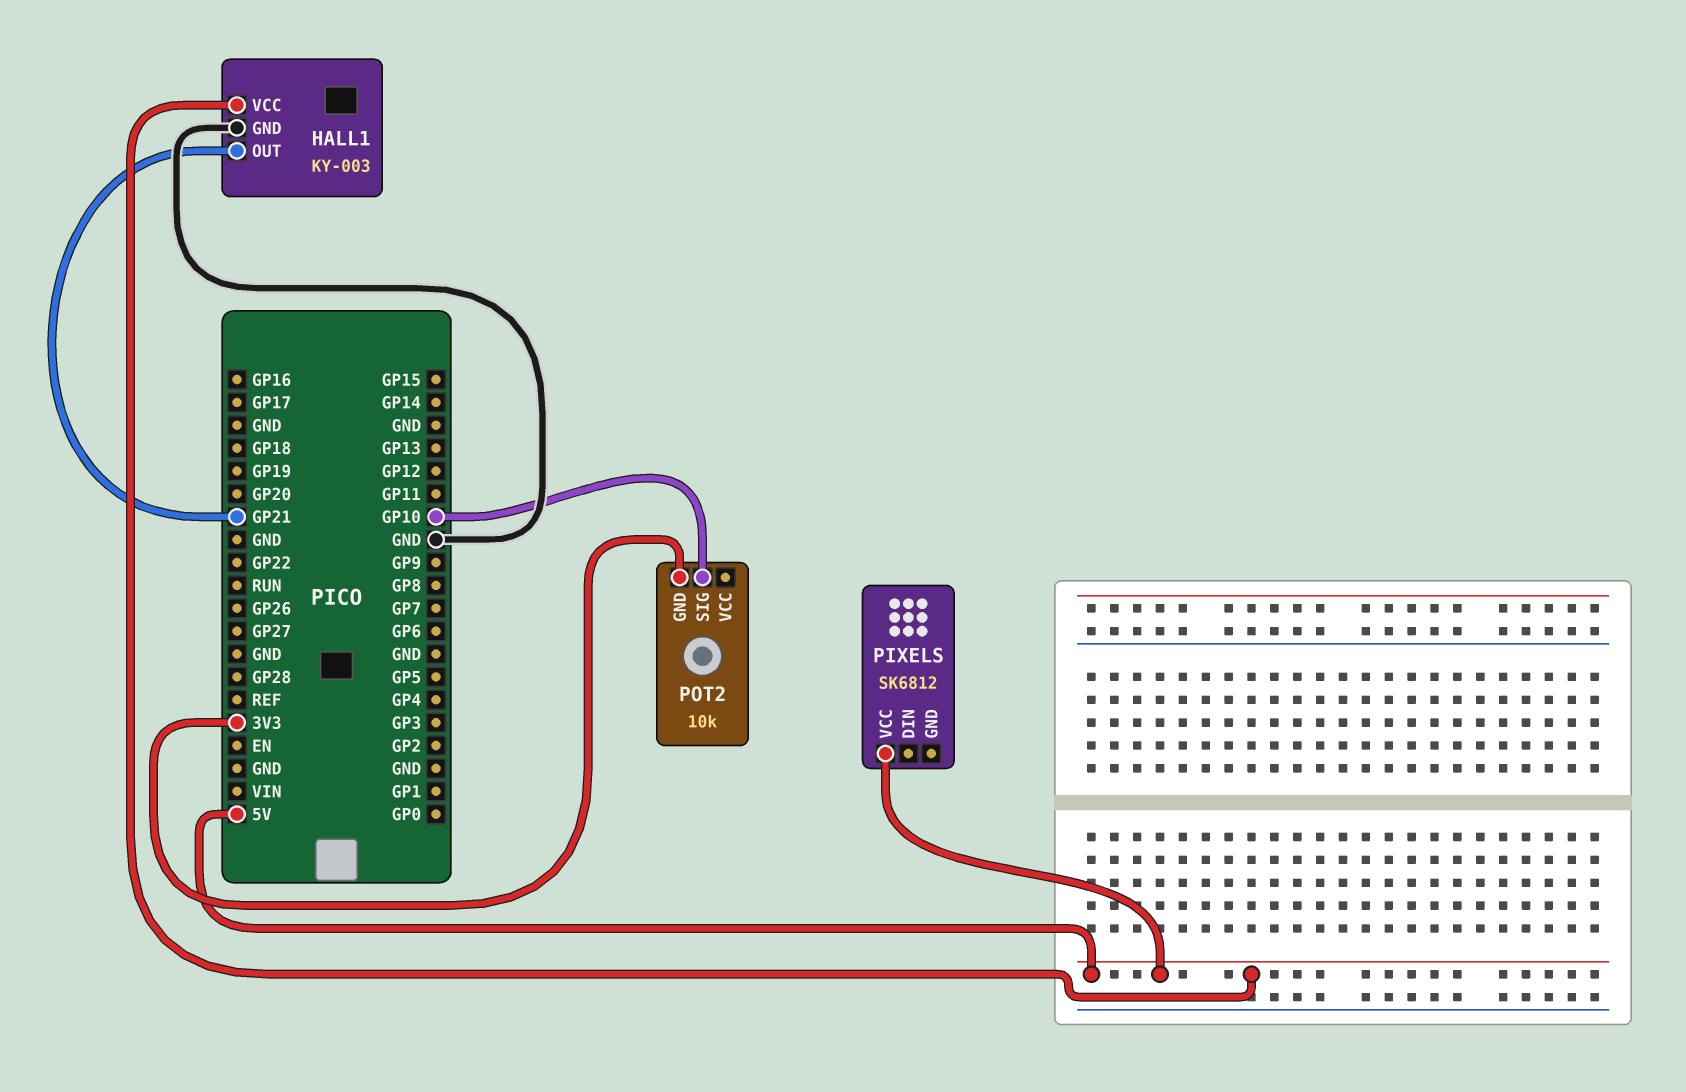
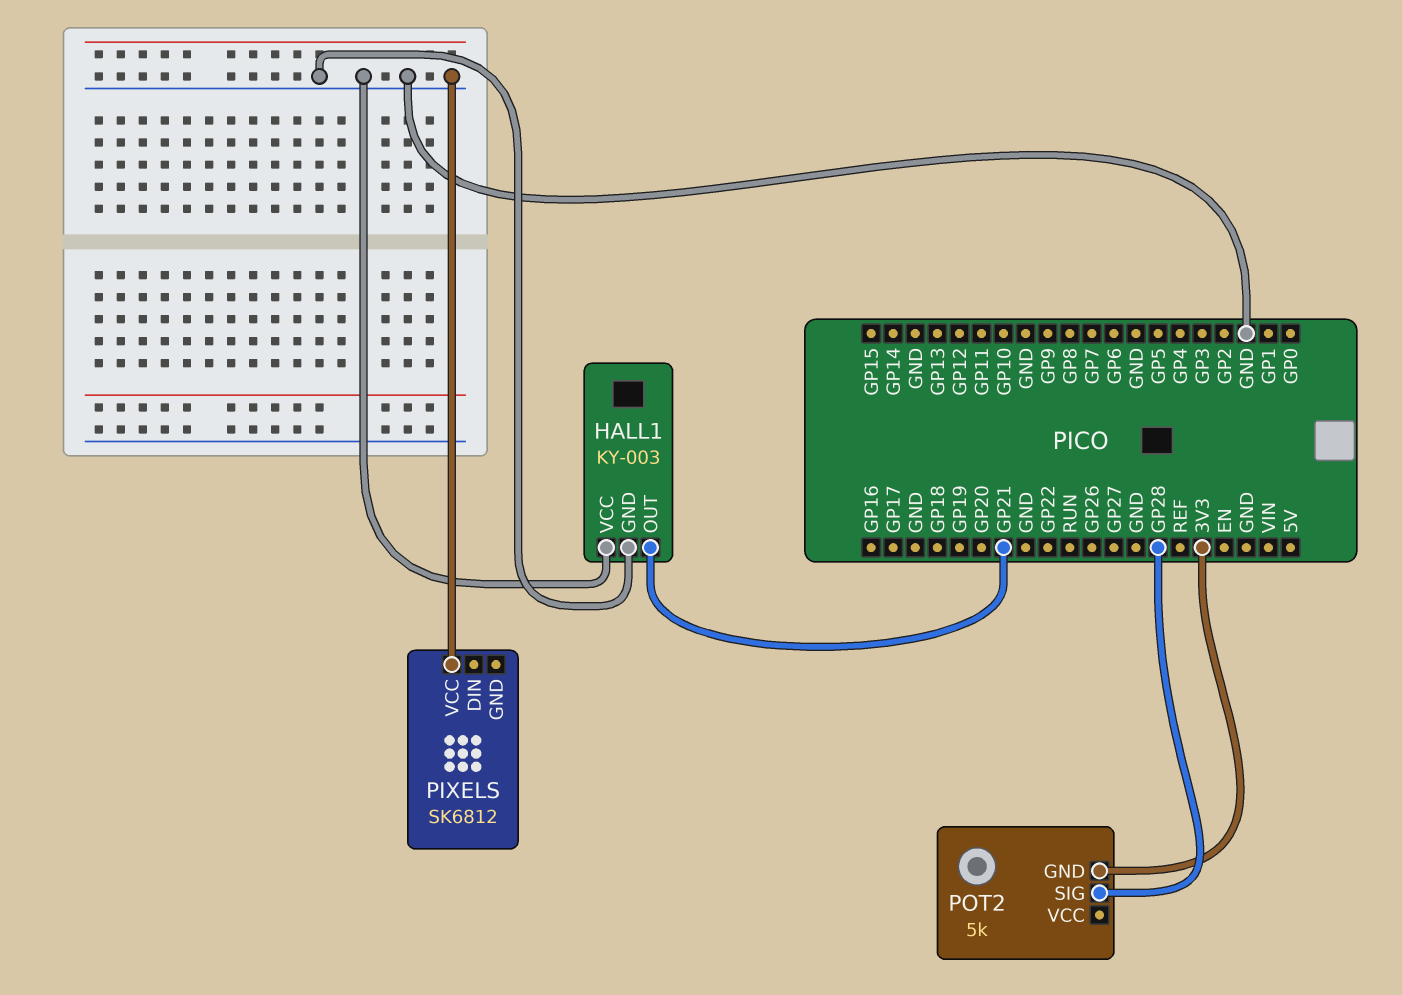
HALL1 pin VCC: 5V -> GND
PIXELS pin VCC: 5V -> GND
POT2: 10k -> 5k
POT2 pin SIG: GP10 -> GP28

